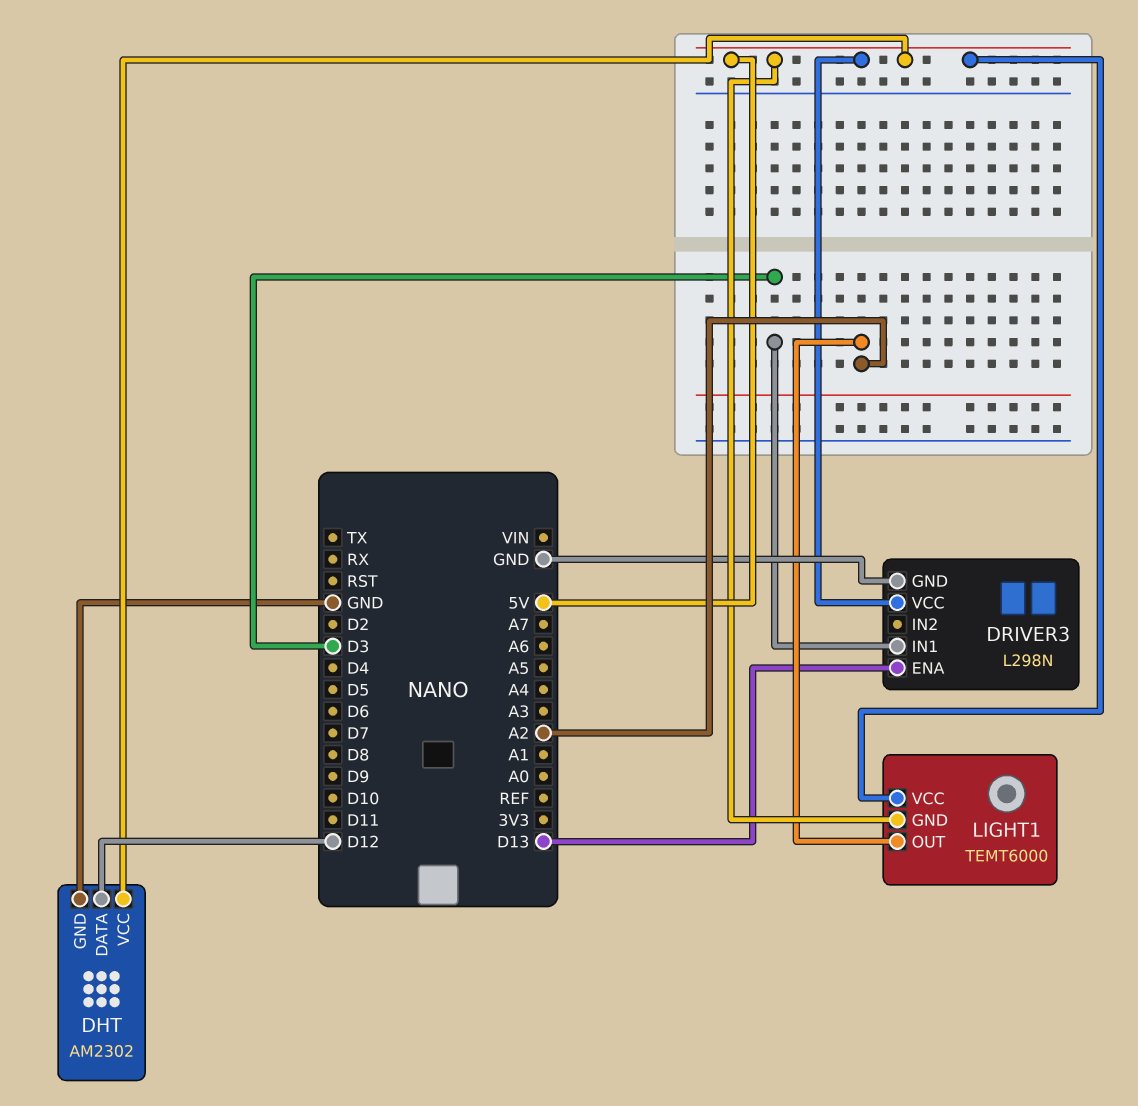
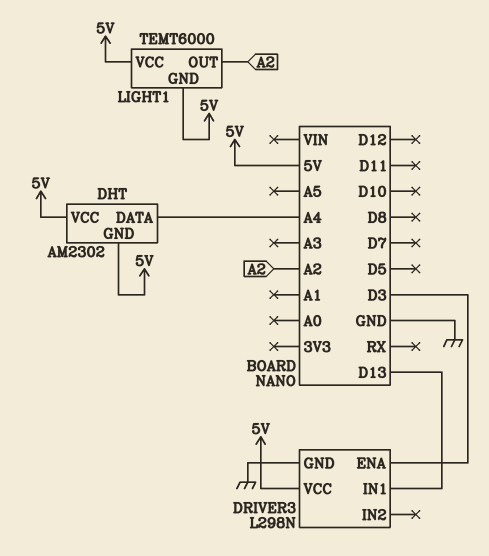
DHT pin DATA: D12 -> A4
DHT pin GND: GND -> 5V
DRIVER3 pin ENA: D13 -> D3
DRIVER3 pin IN1: D3 -> D13

